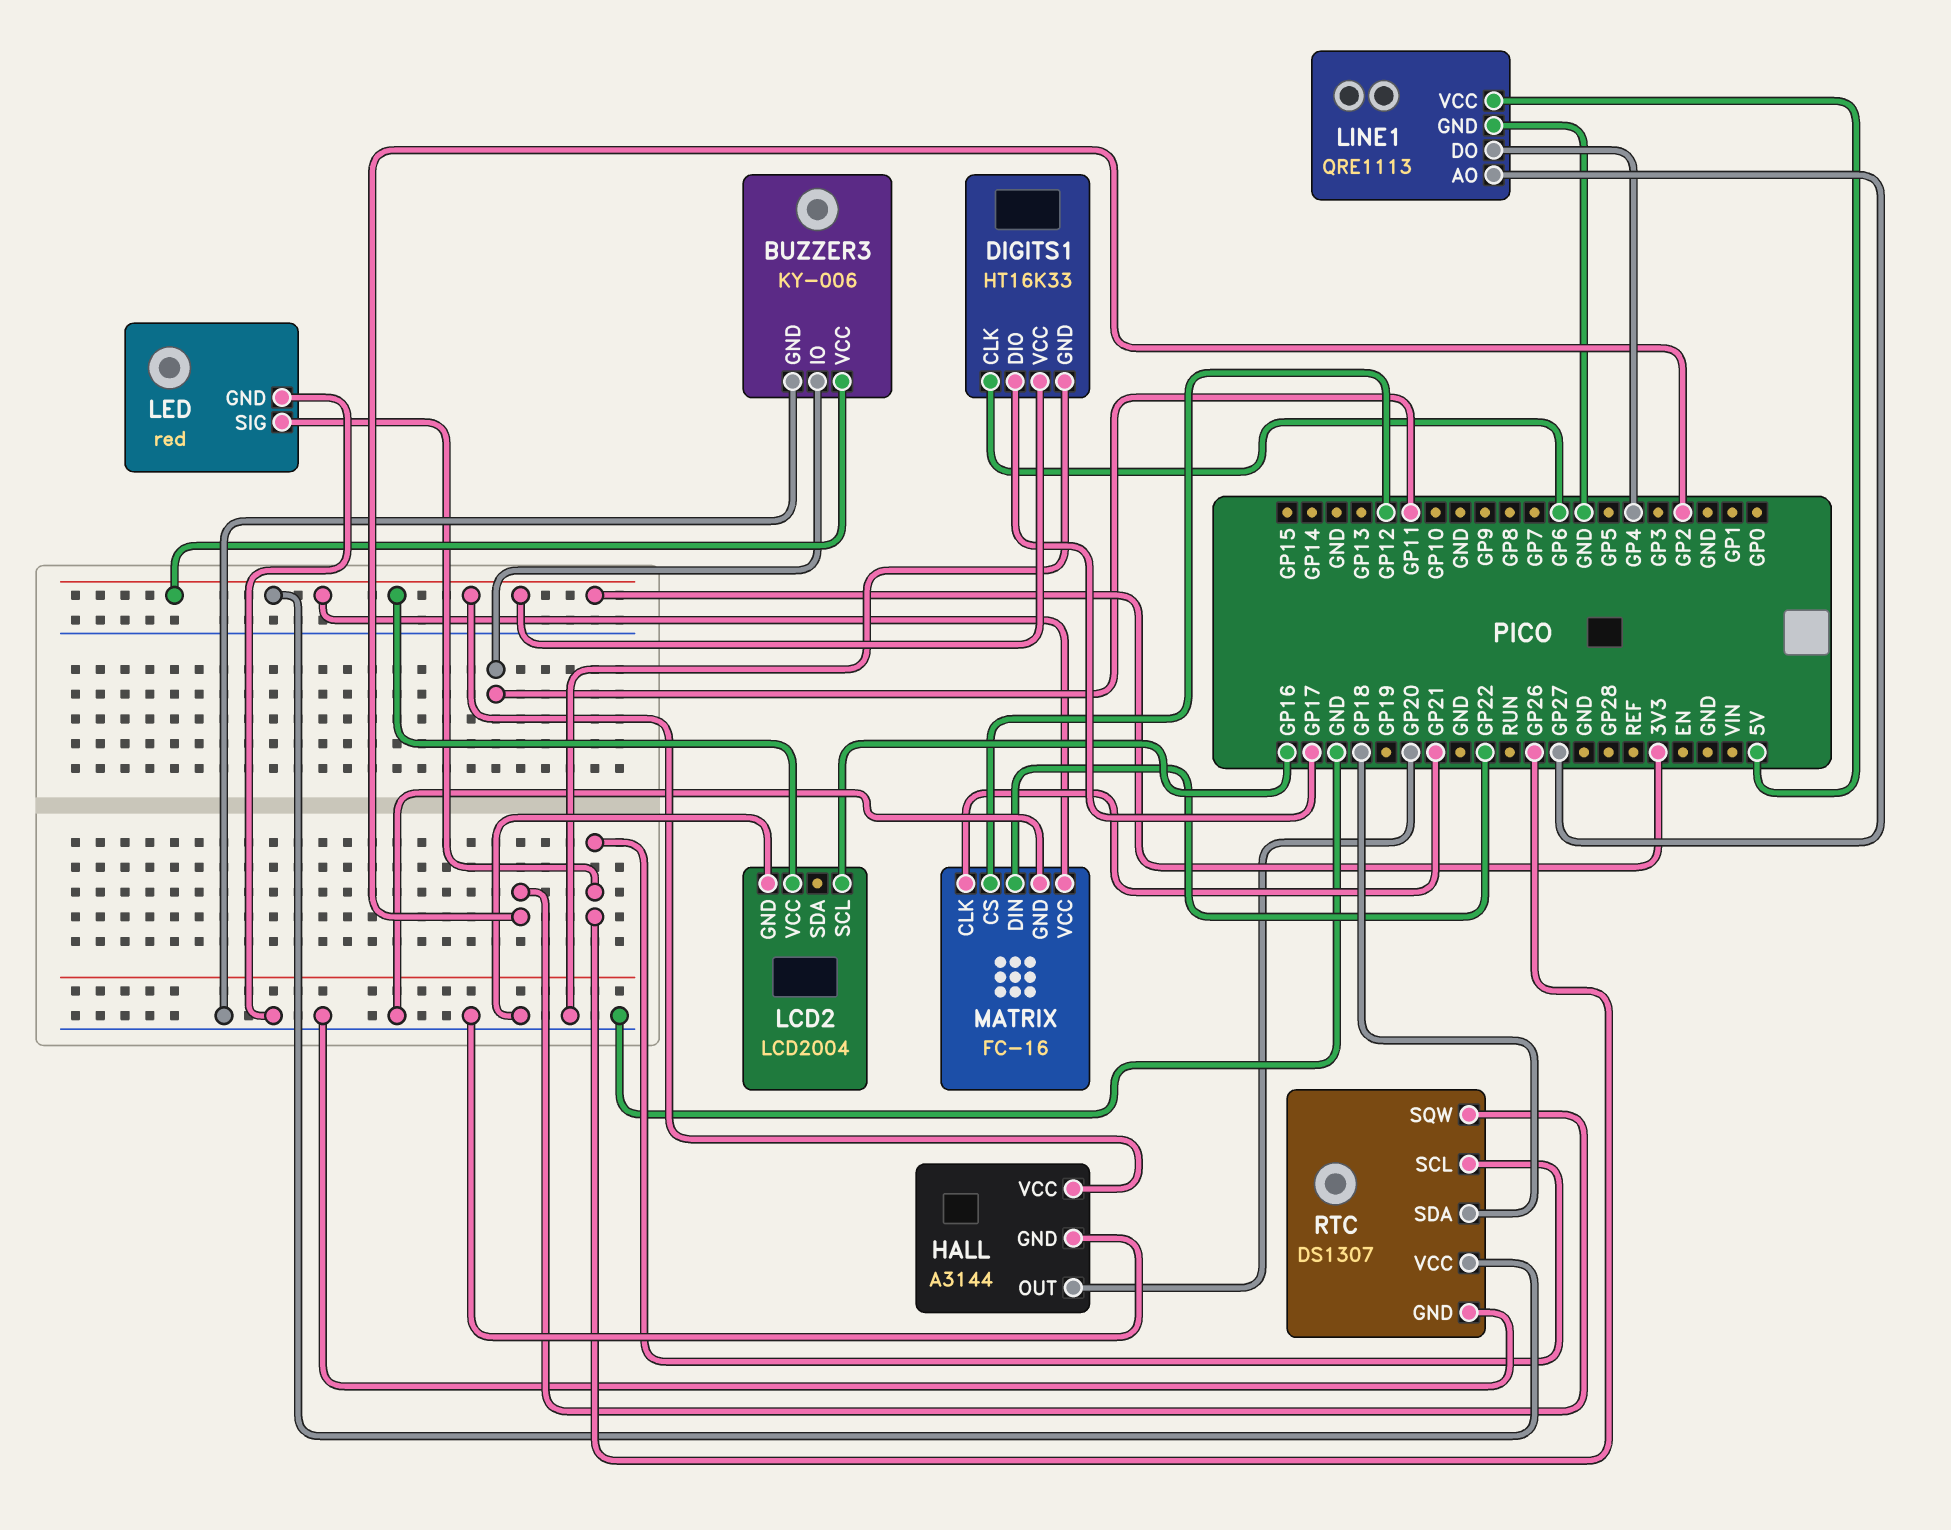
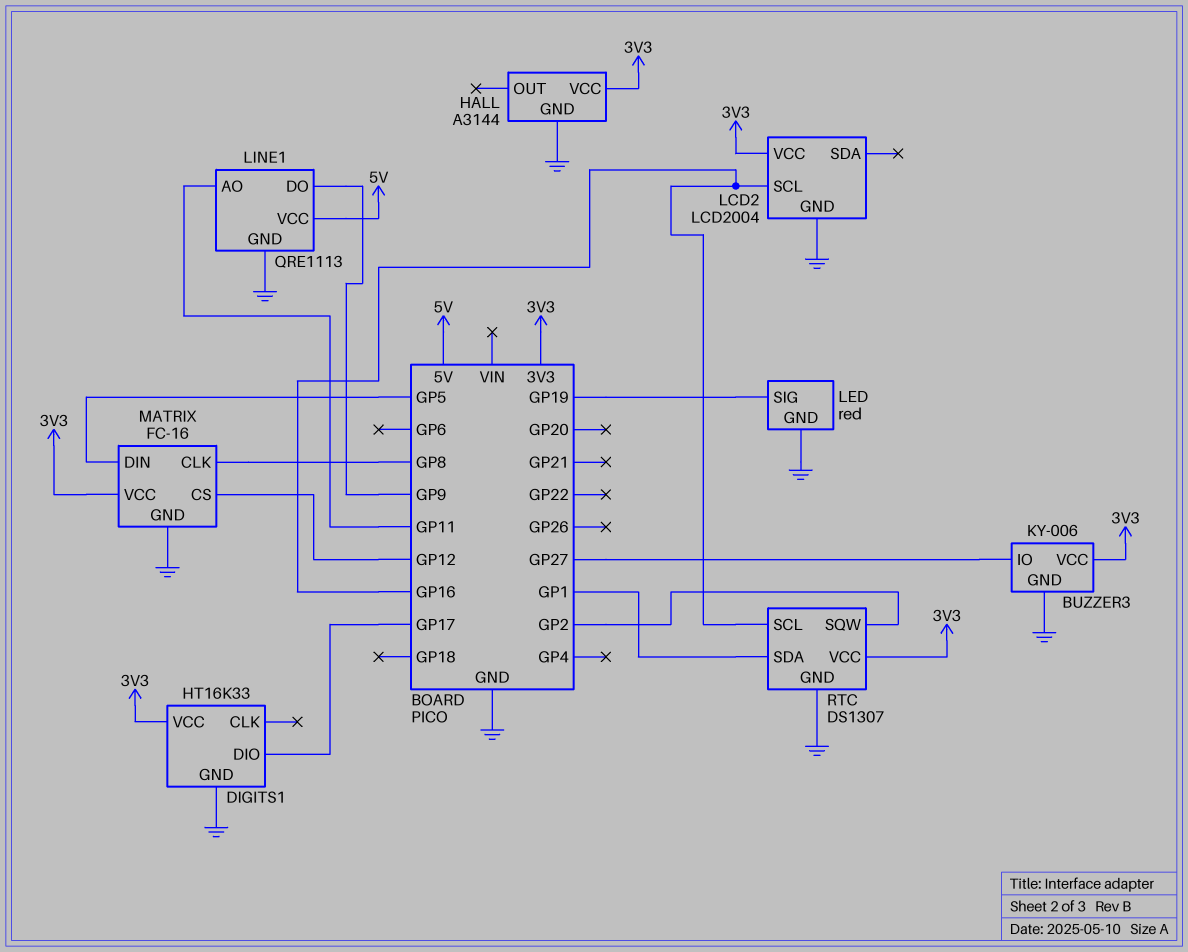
BUZZER3 pin IO: GP11 -> GP27
DIGITS1 pin CLK: GP6 -> none
HALL pin OUT: GP20 -> none
LED pin SIG: GP26 -> GP19
LINE1 pin AO: GP27 -> GP11
LINE1 pin DO: GP4 -> GP9
MATRIX pin CLK: GP21 -> GP8
MATRIX pin DIN: GP22 -> GP5
RTC pin SCL: GP26 -> GP16
RTC pin SDA: GP18 -> GP1

